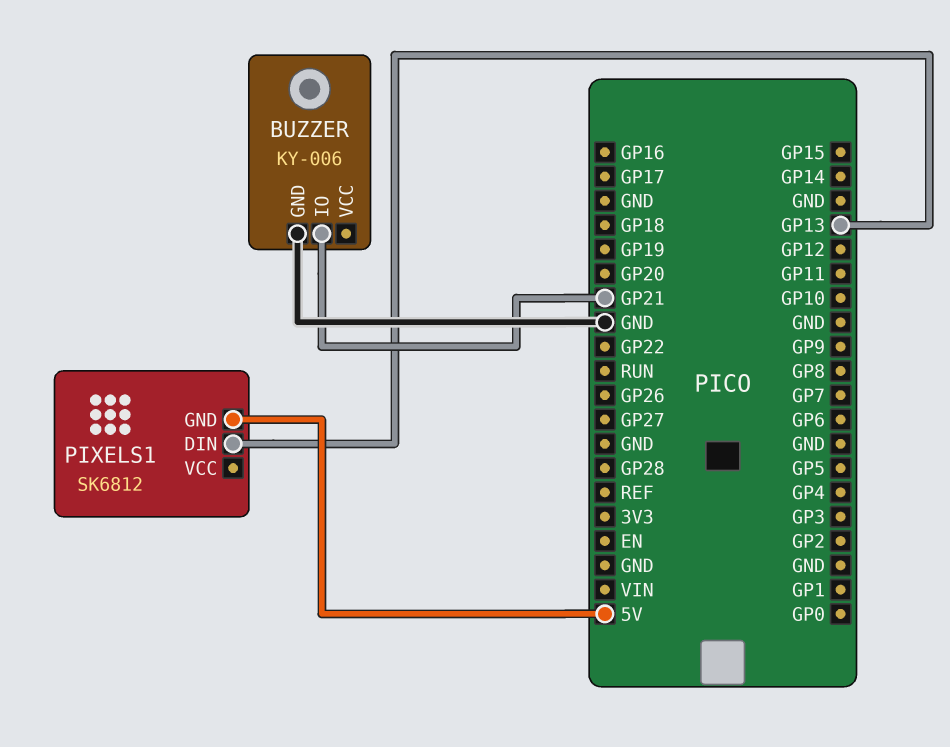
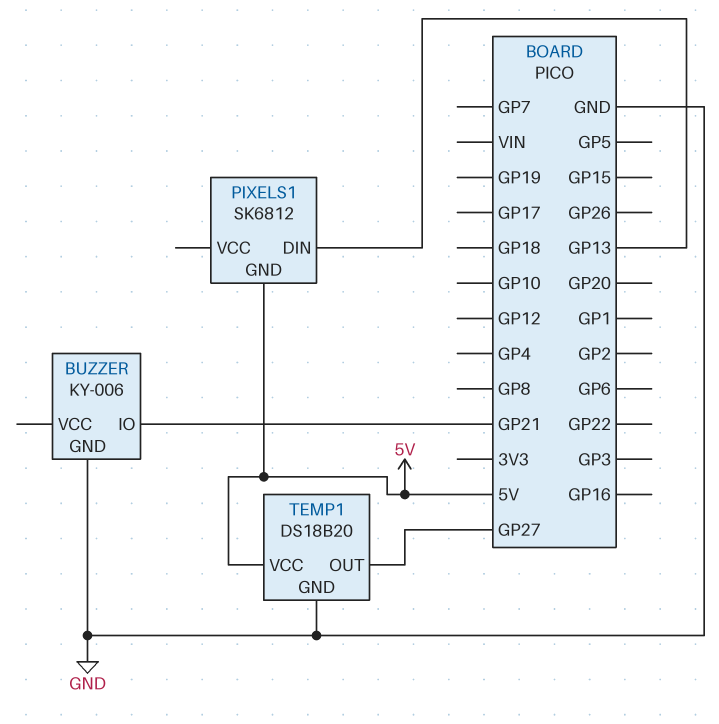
TEMP1: none -> DS18B20
TEMP1 pin GND: none -> GND
TEMP1 pin OUT: none -> GP27
TEMP1 pin VCC: none -> 5V

